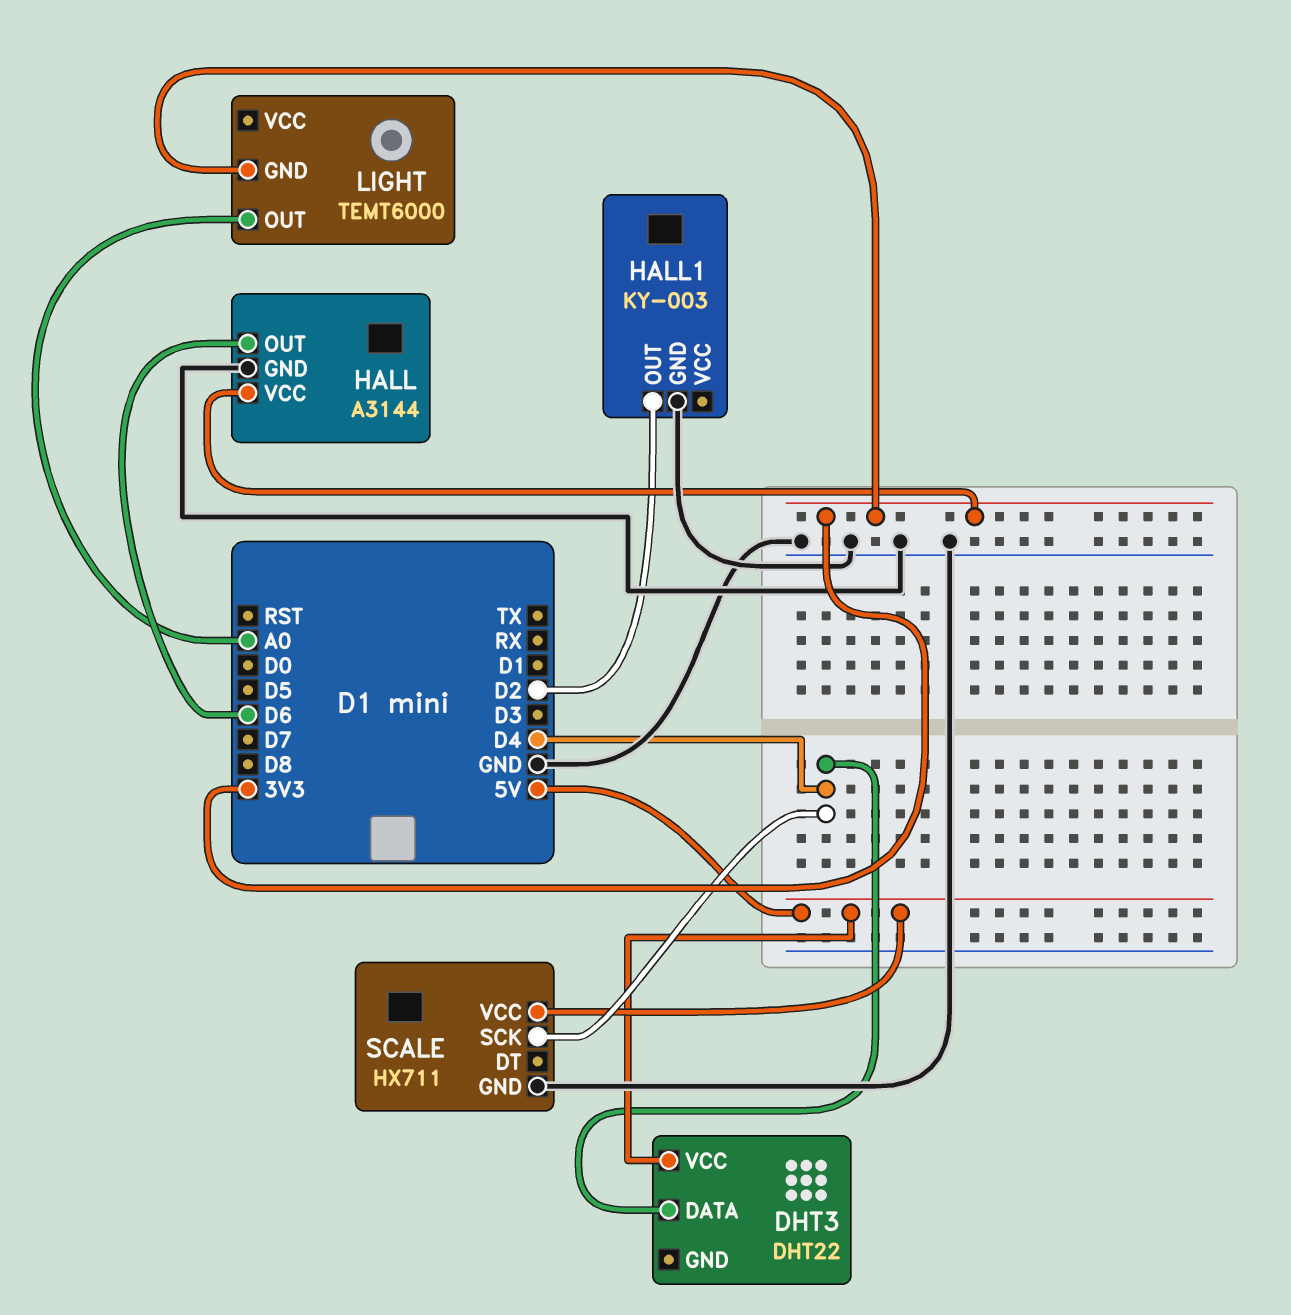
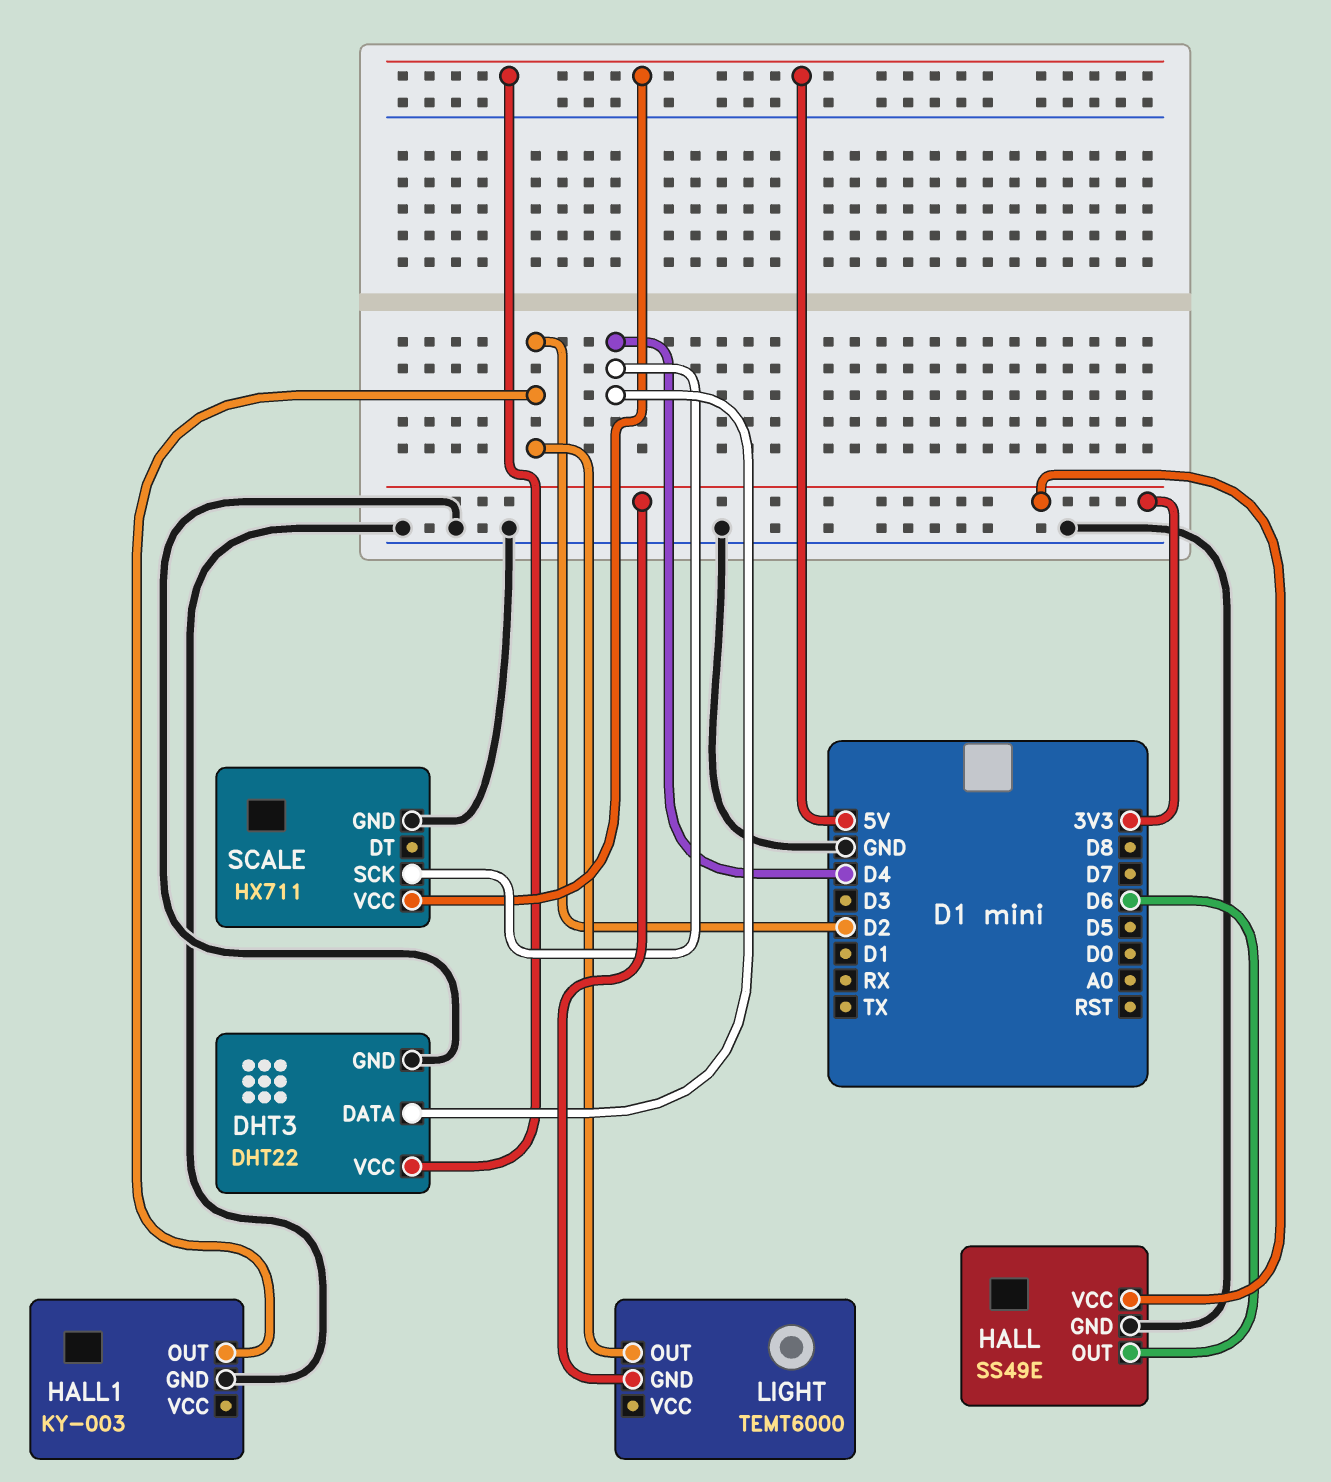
DHT3 pin GND: none -> GND
HALL: A3144 -> SS49E
LIGHT pin OUT: A0 -> D2

